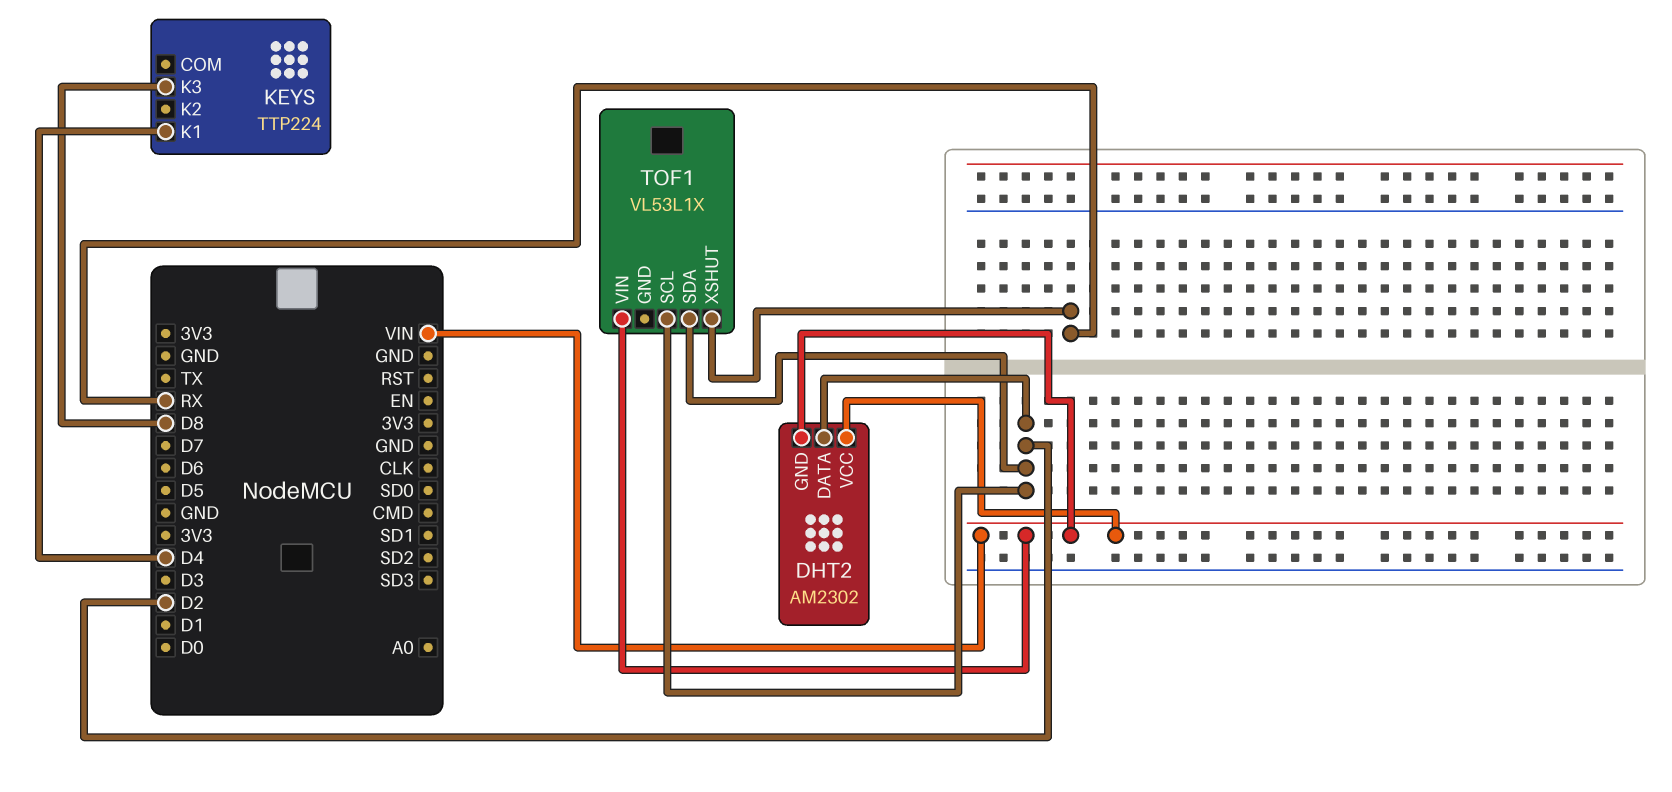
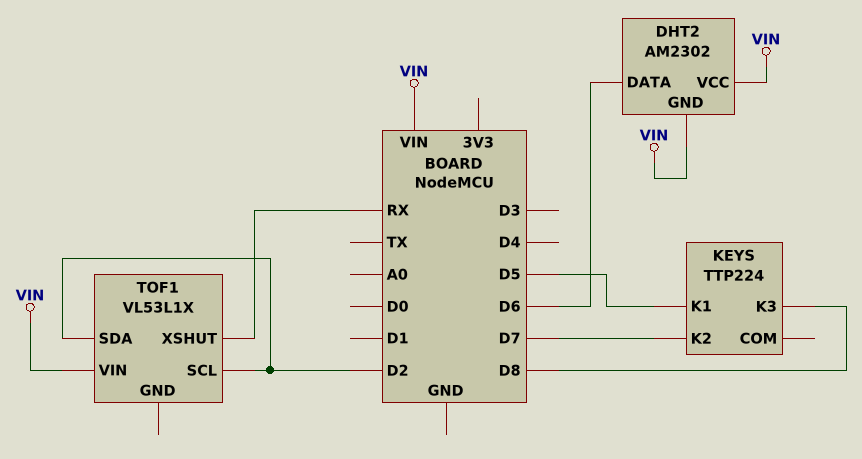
DHT2 pin DATA: D2 -> D6
KEYS pin K1: D4 -> D5
KEYS pin K2: none -> D7

